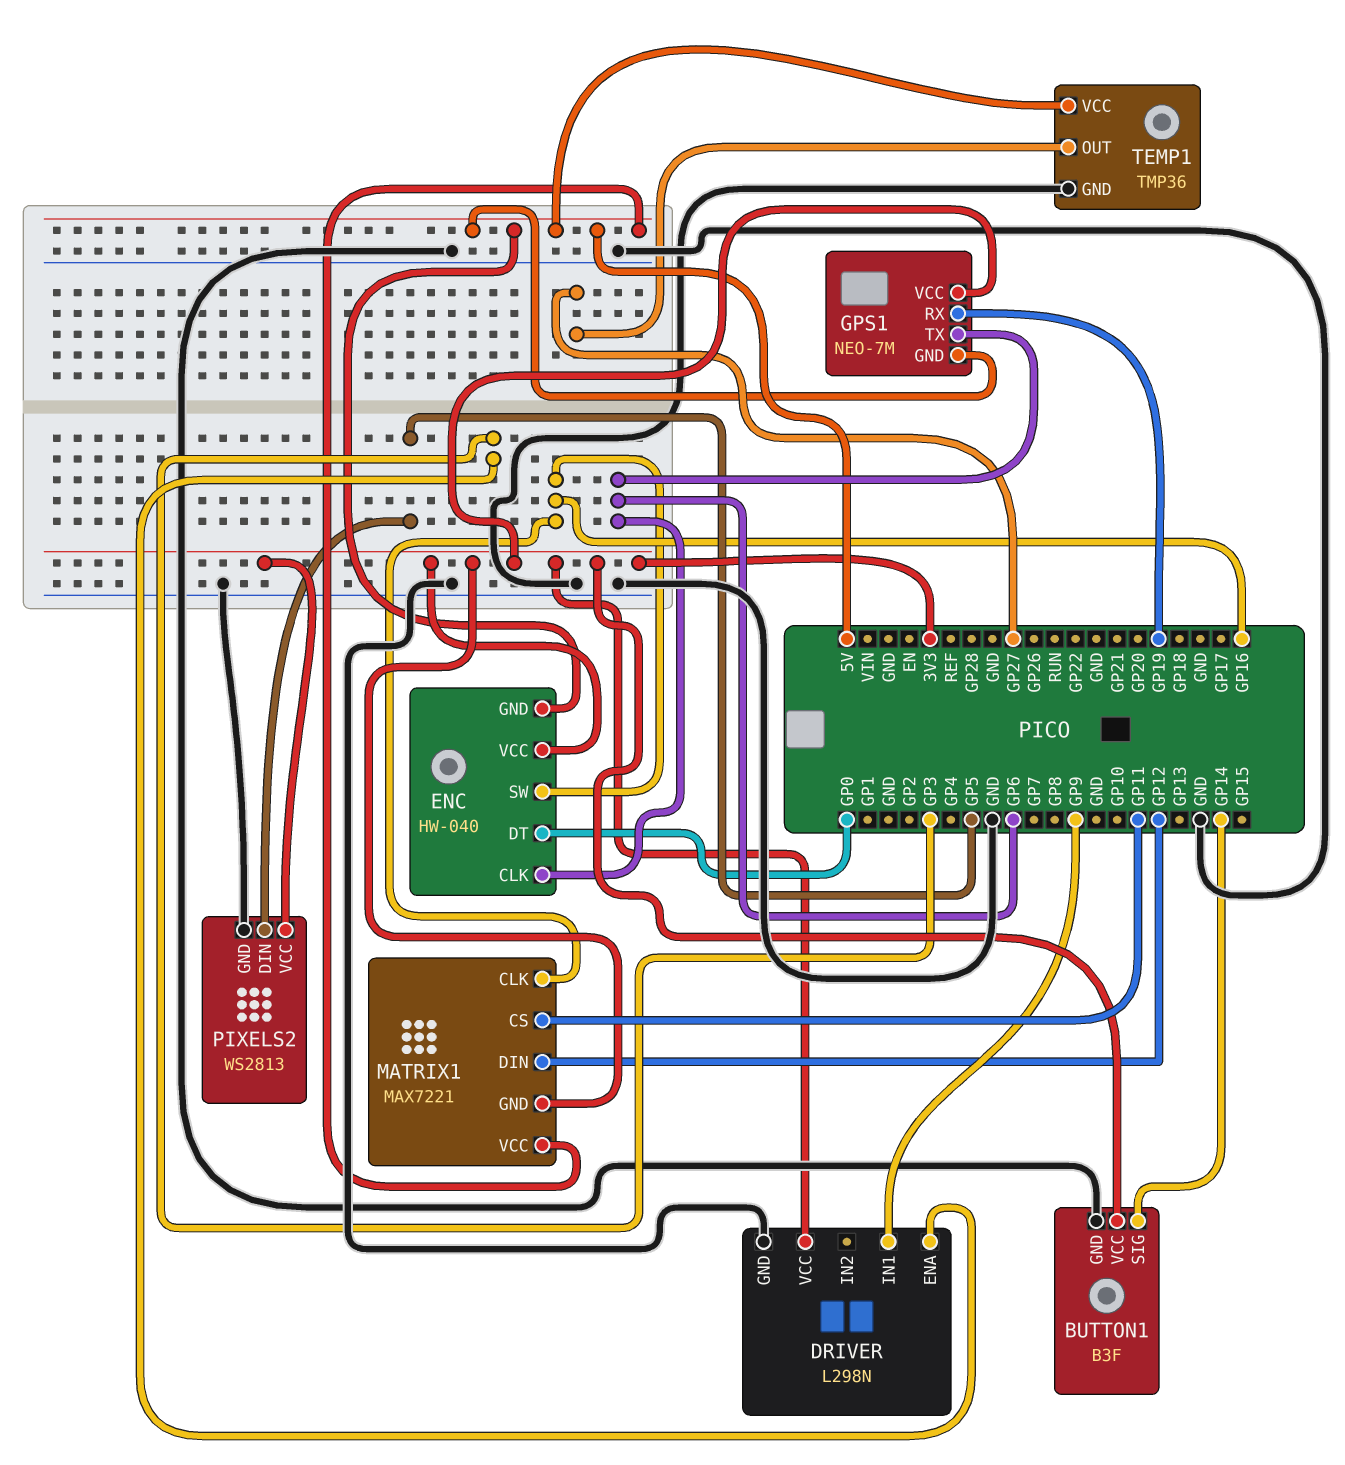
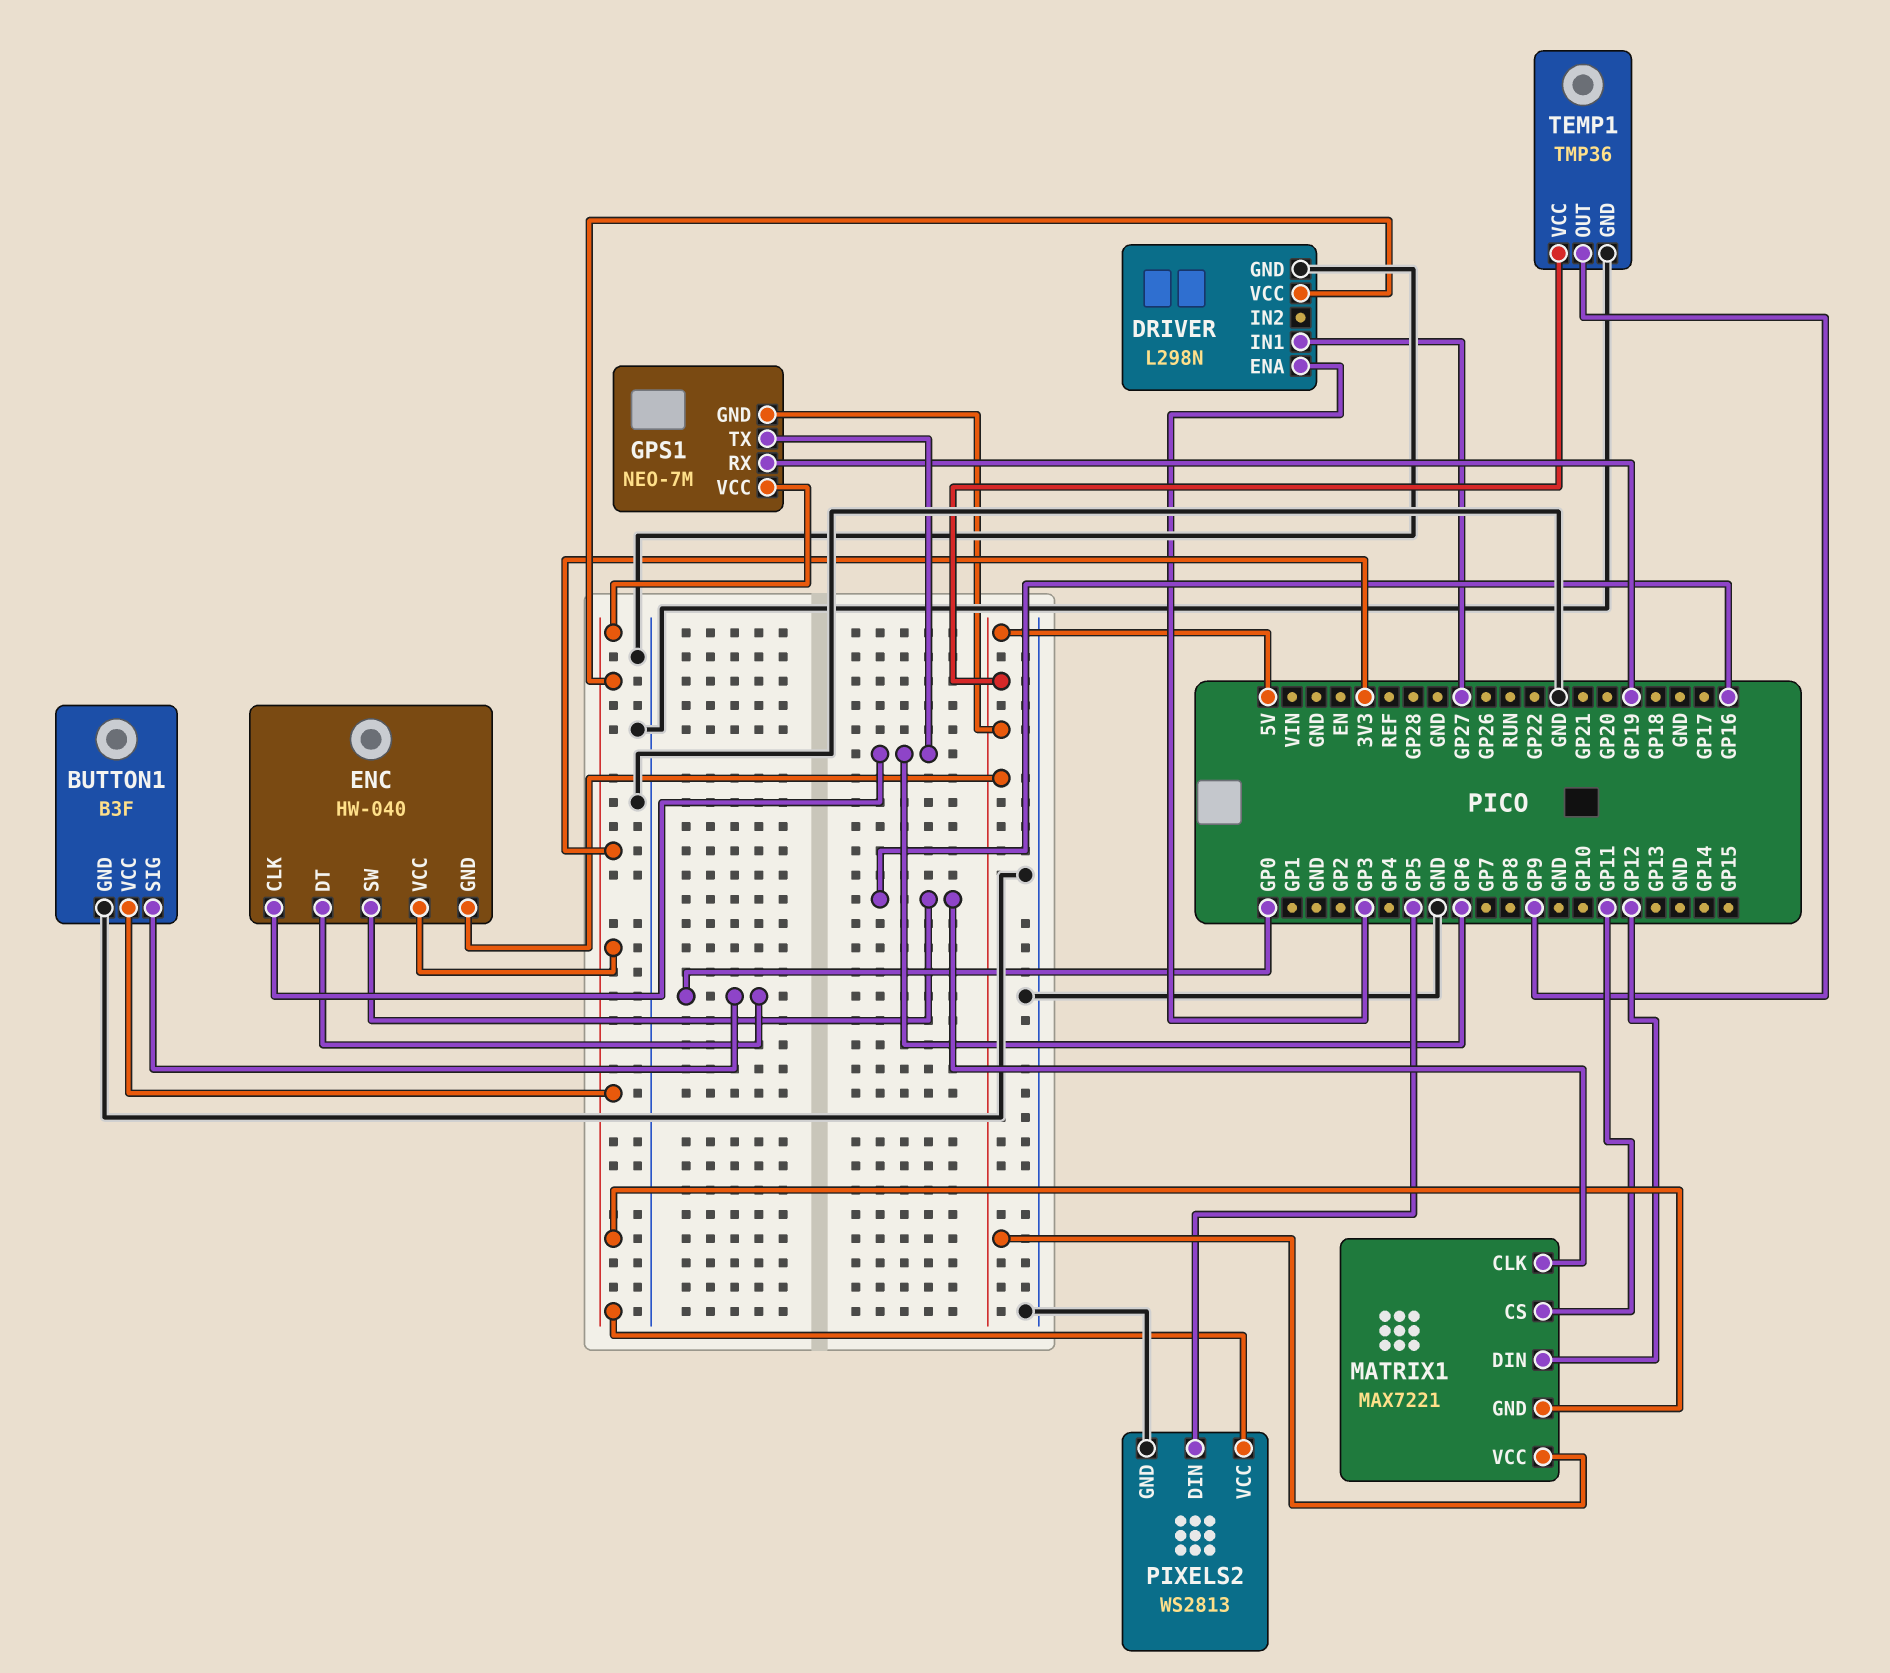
BUTTON1 pin SIG: GP14 -> GP0
DRIVER pin IN1: GP9 -> GP27
TEMP1 pin OUT: GP27 -> GP9

